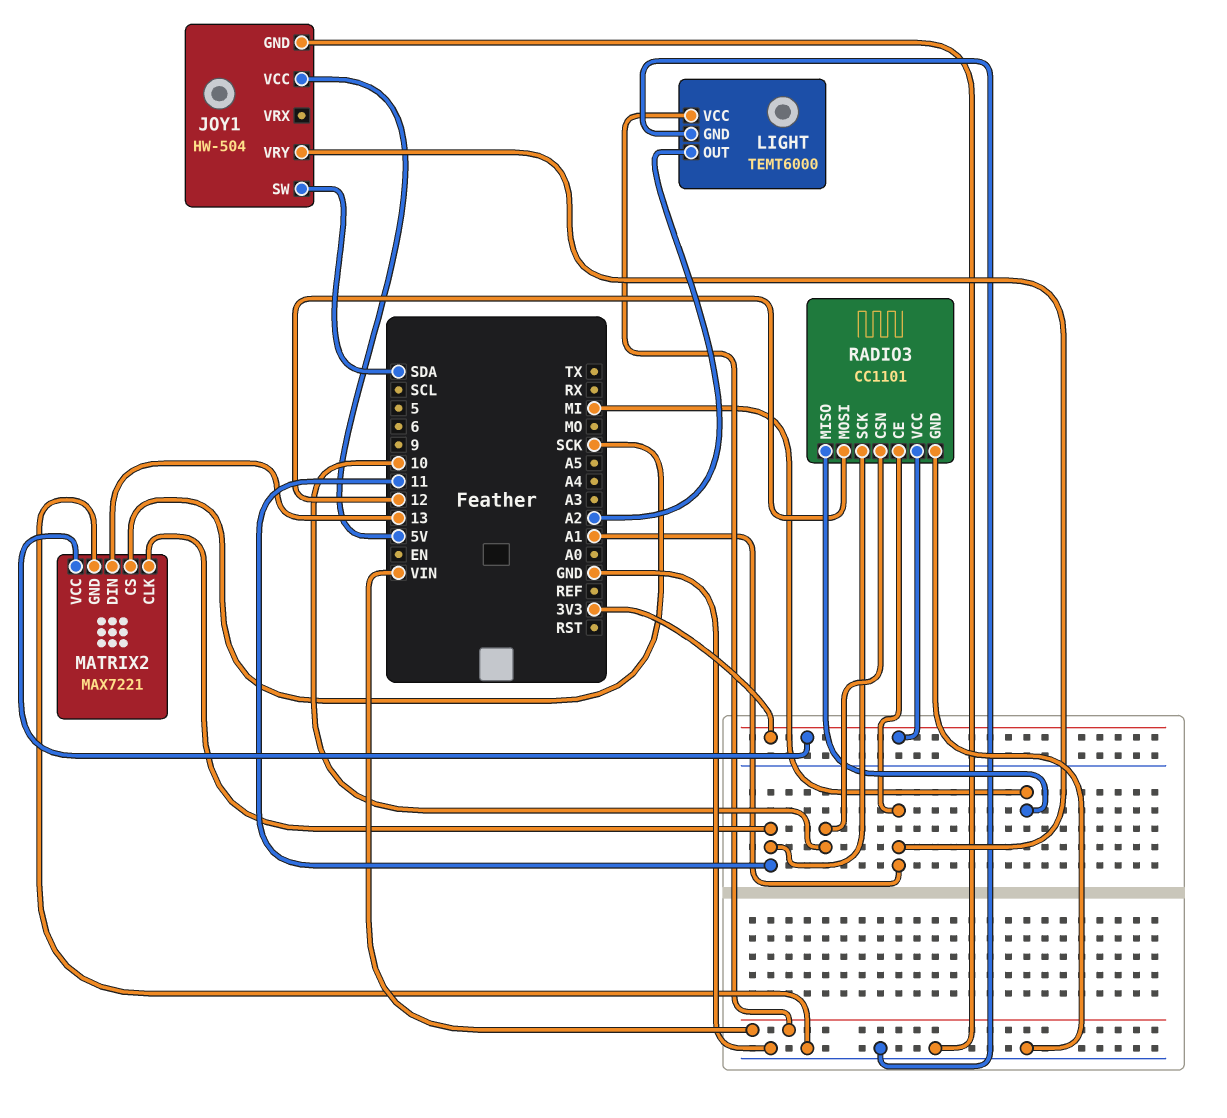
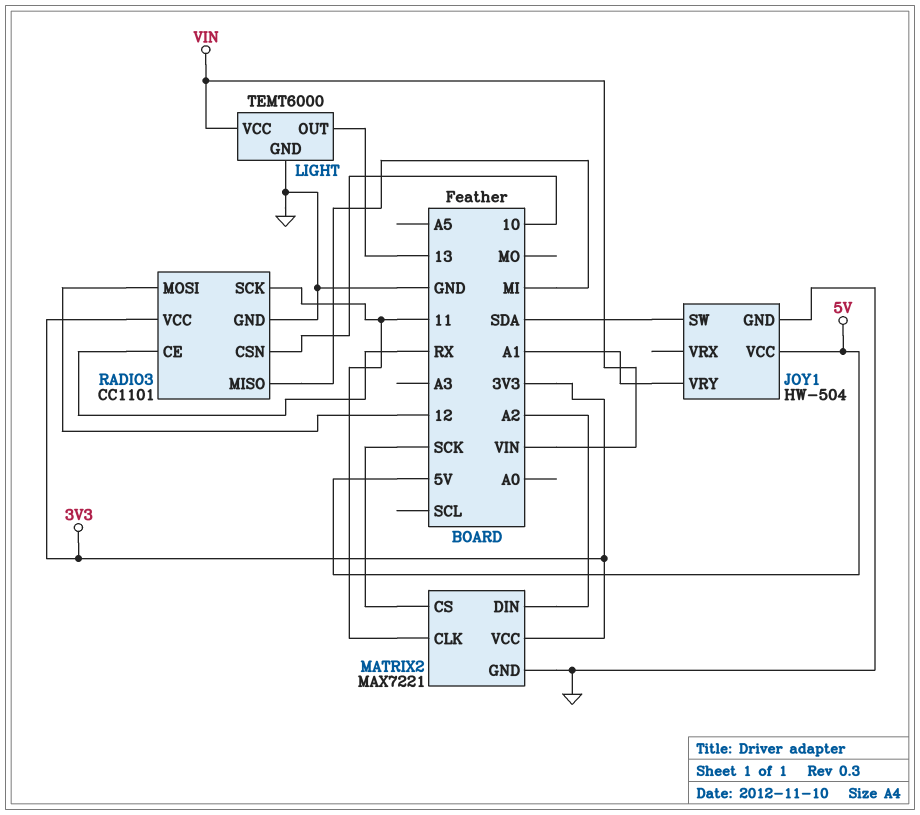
LIGHT pin OUT: A2 -> 13
MATRIX2 pin DIN: 13 -> A2
RADIO3 pin CE: A1 -> RX

